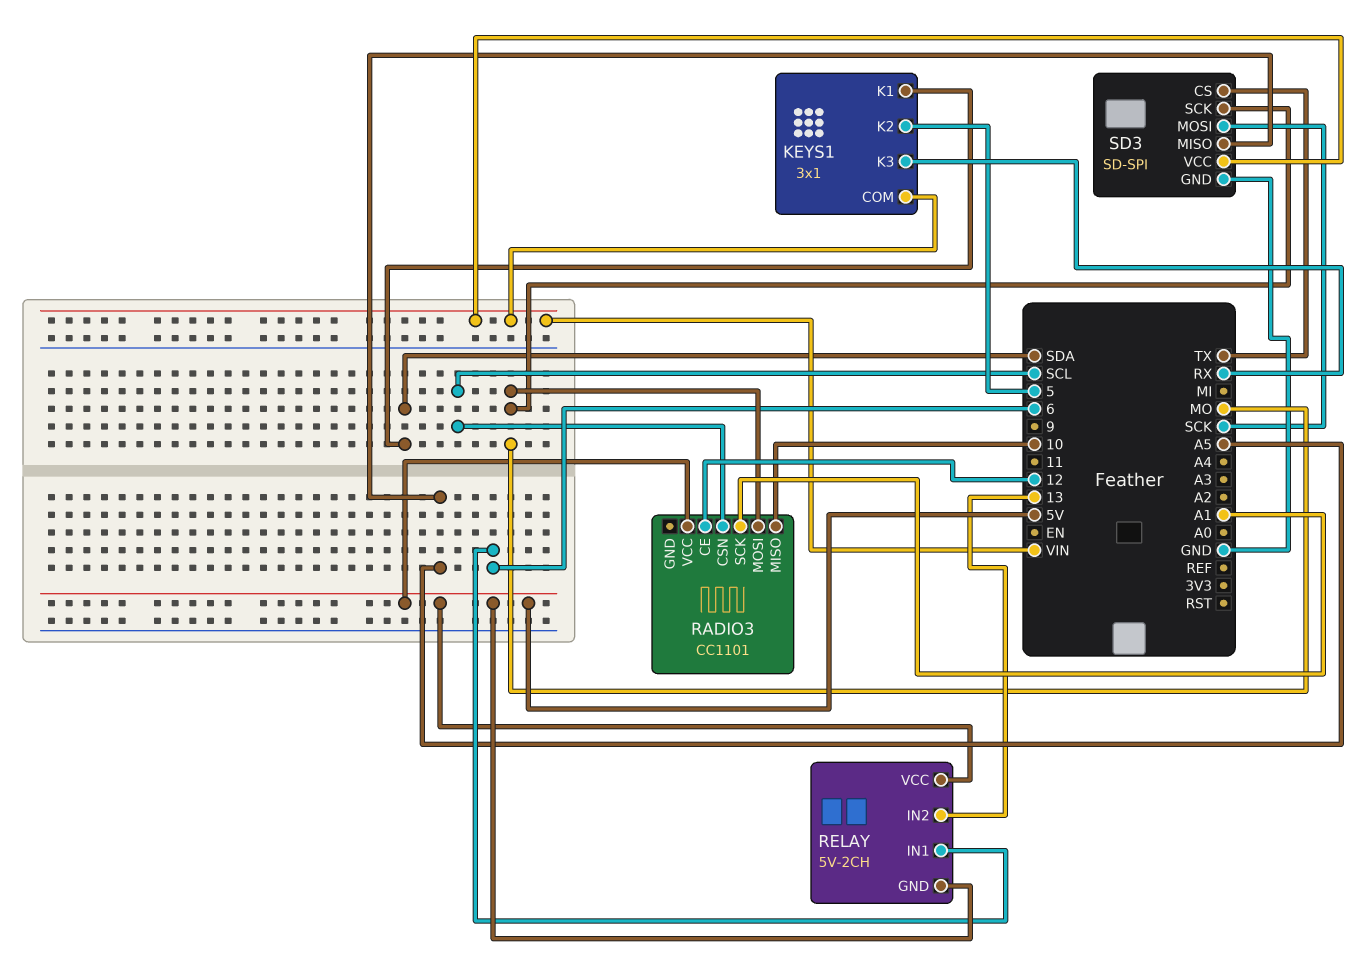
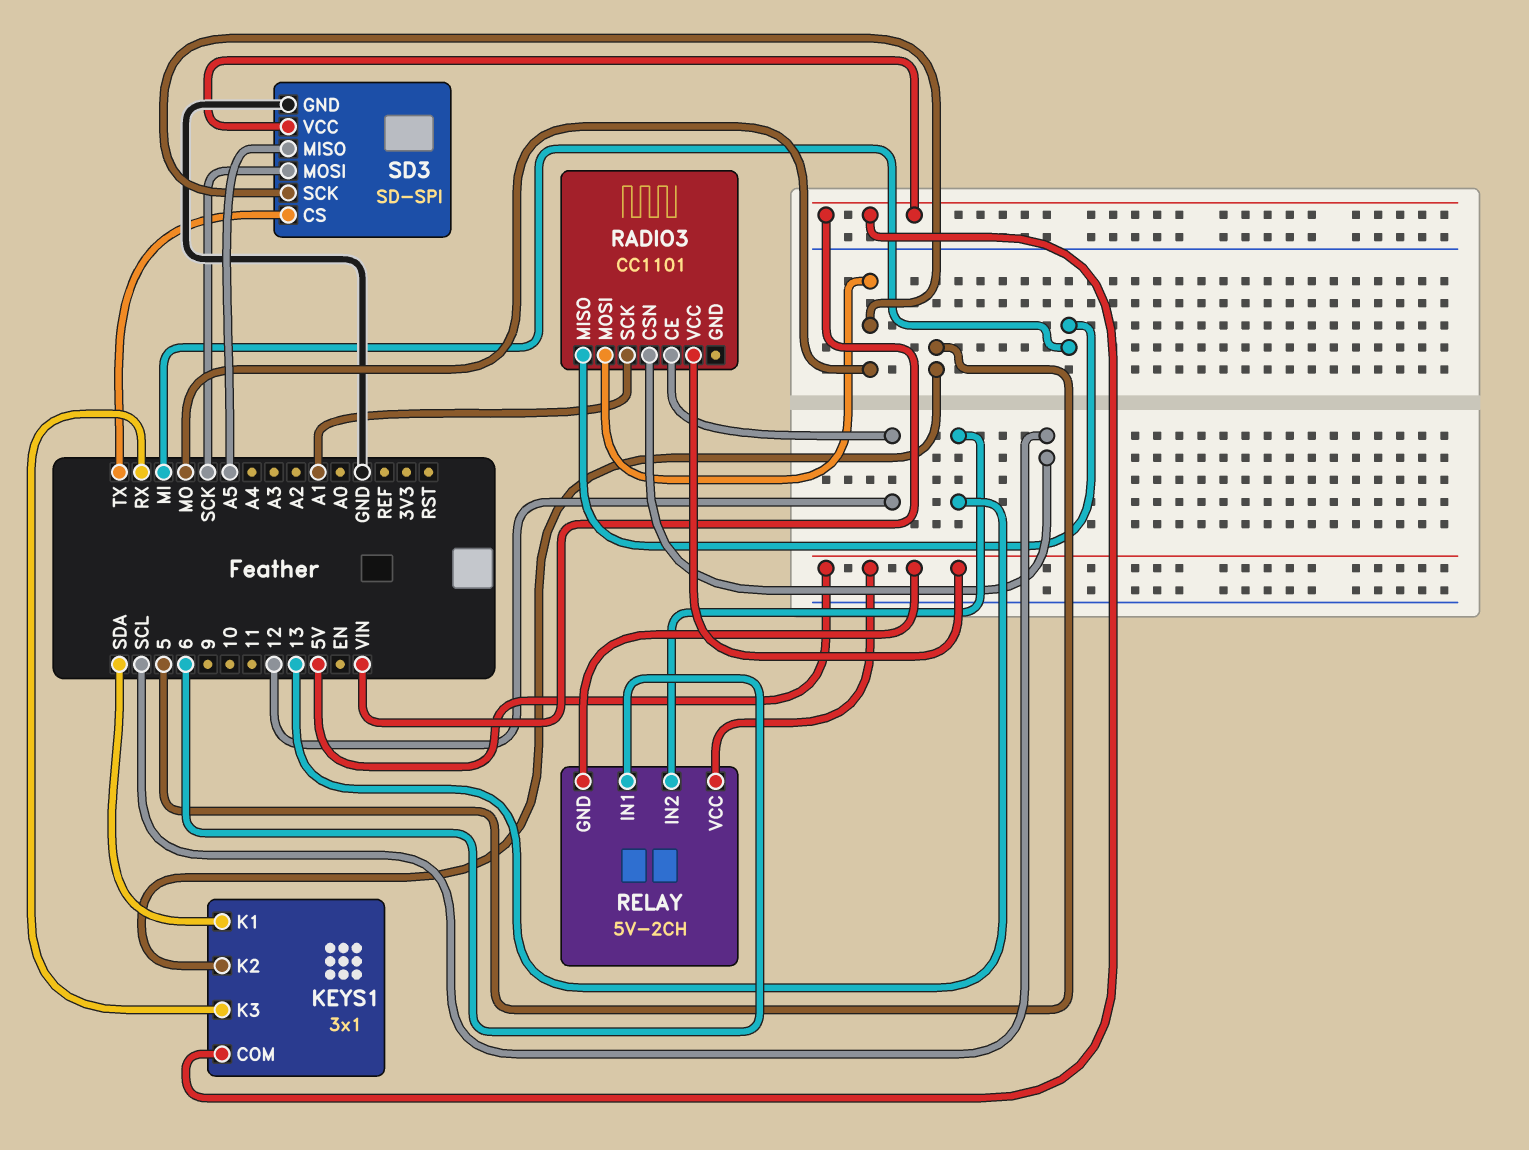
RADIO3 pin MISO: 10 -> MI

